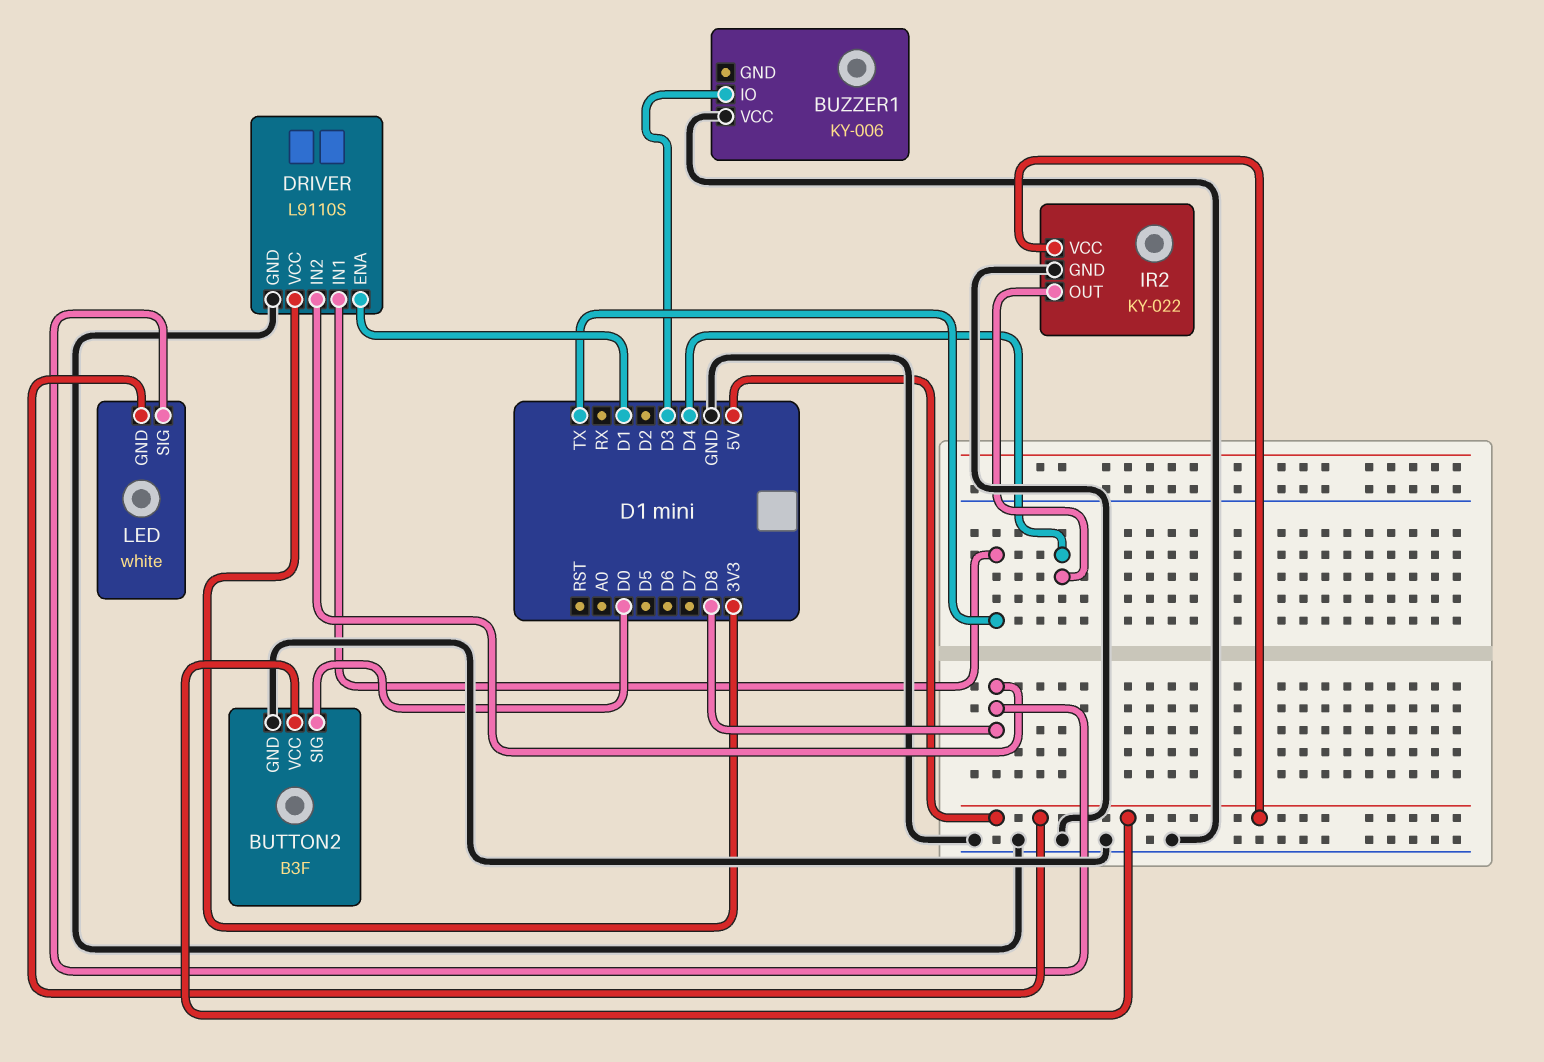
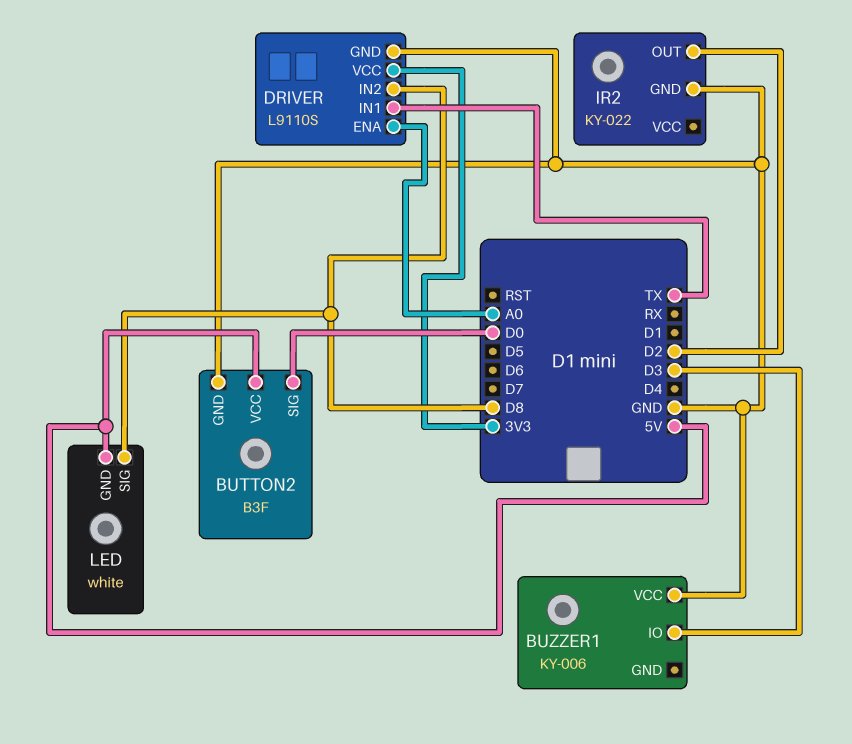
DRIVER pin ENA: D1 -> A0
IR2 pin OUT: D4 -> D2
IR2 pin VCC: 5V -> none

